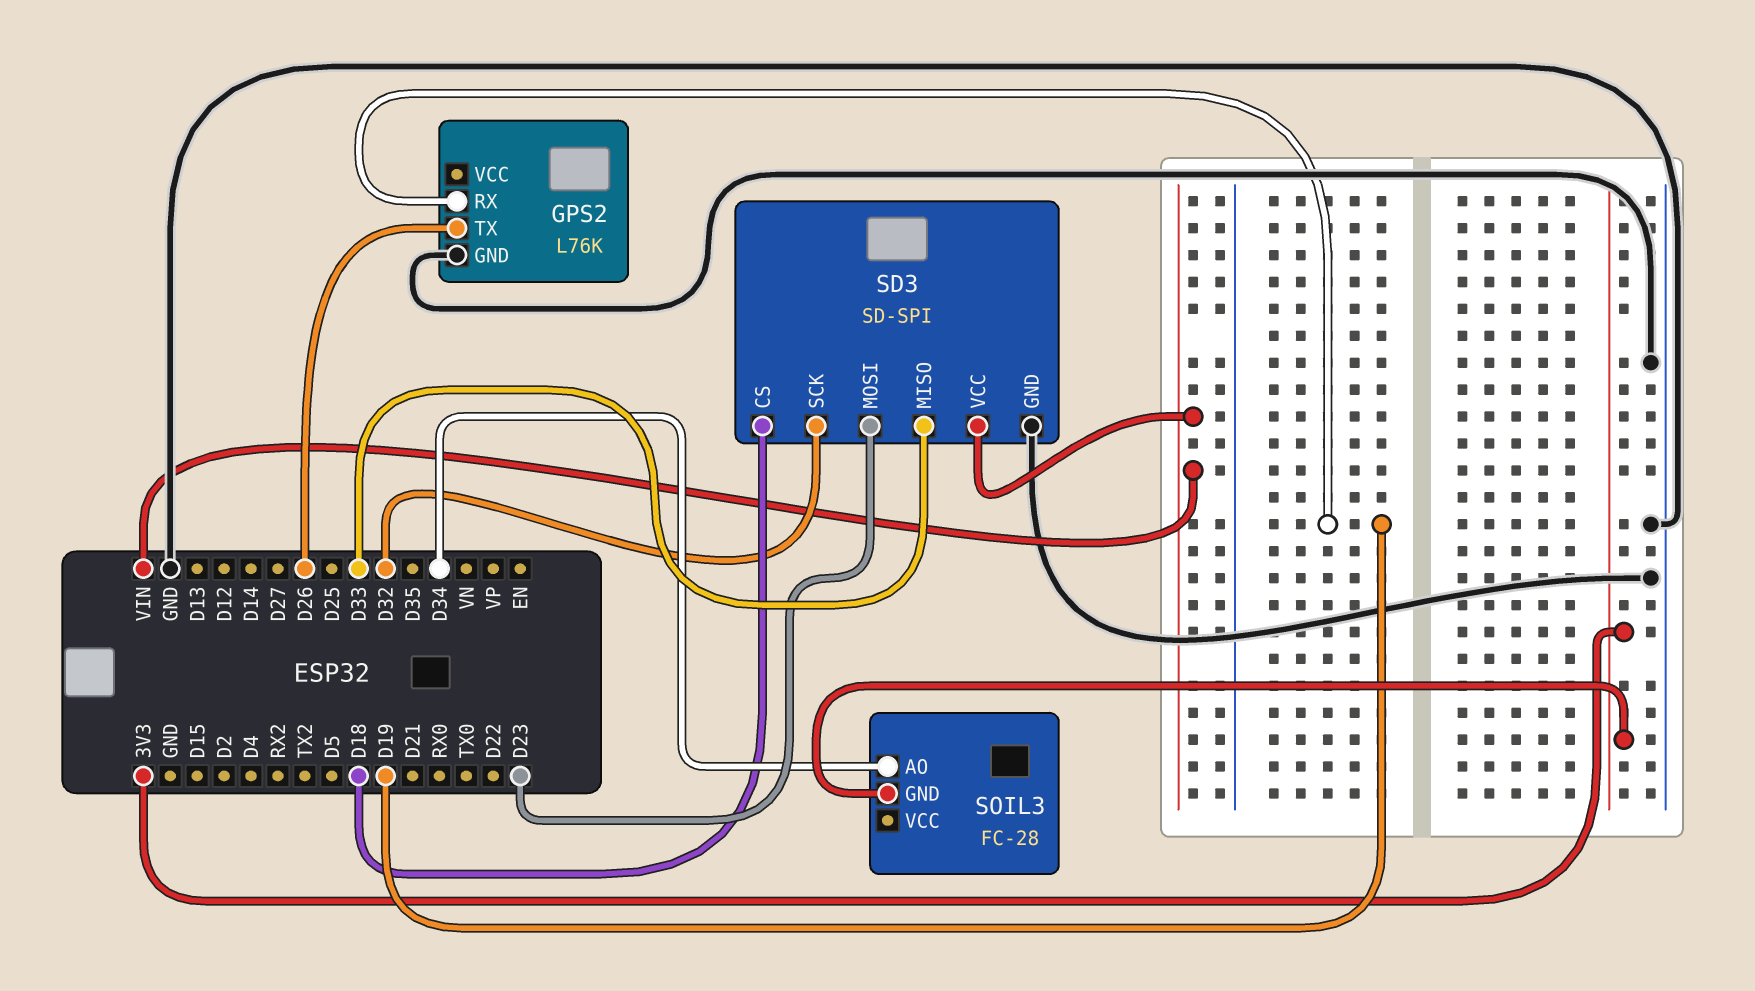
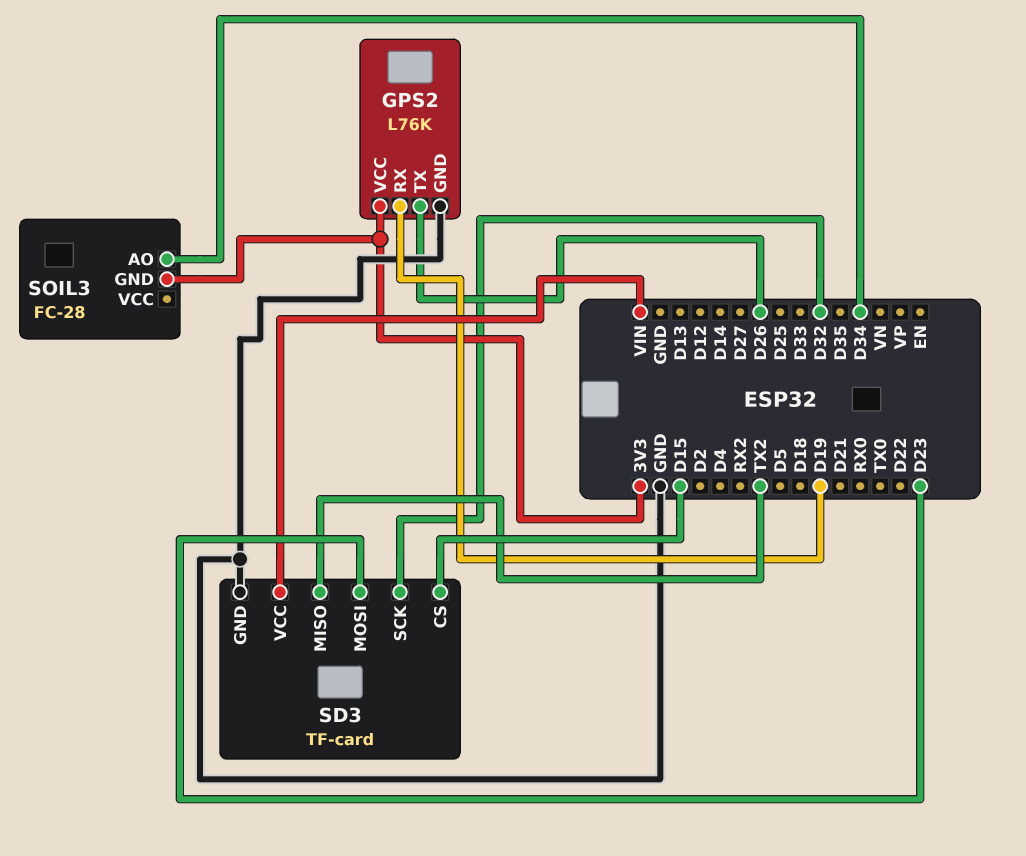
GPS2 pin VCC: none -> 3V3
SD3: SD-SPI -> TF-card
SD3 pin CS: D18 -> D15
SD3 pin MISO: D33 -> TX2

